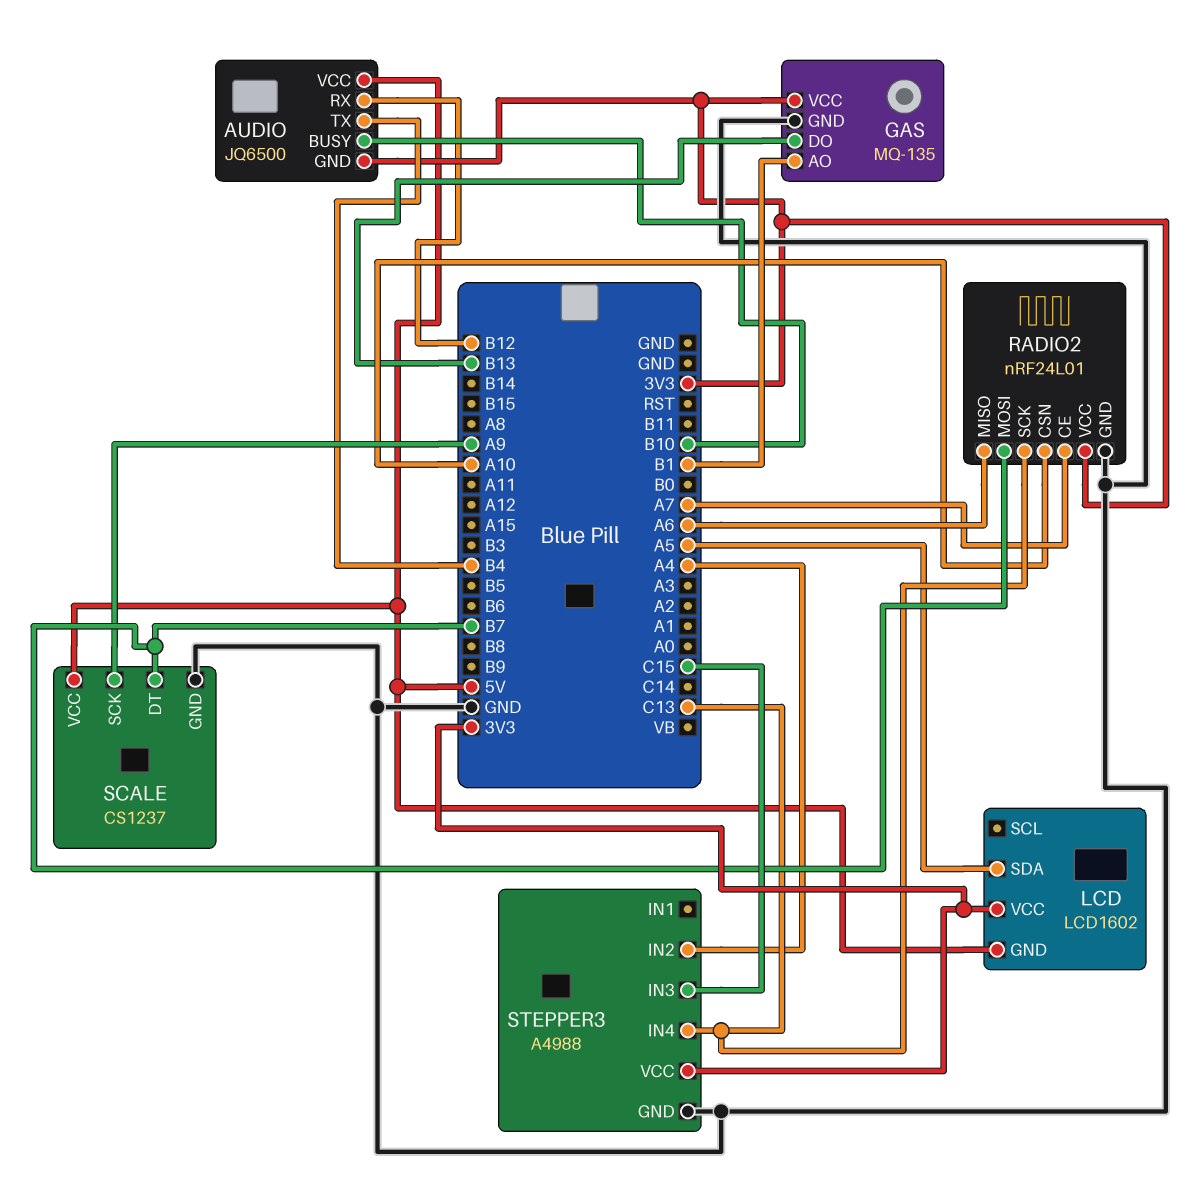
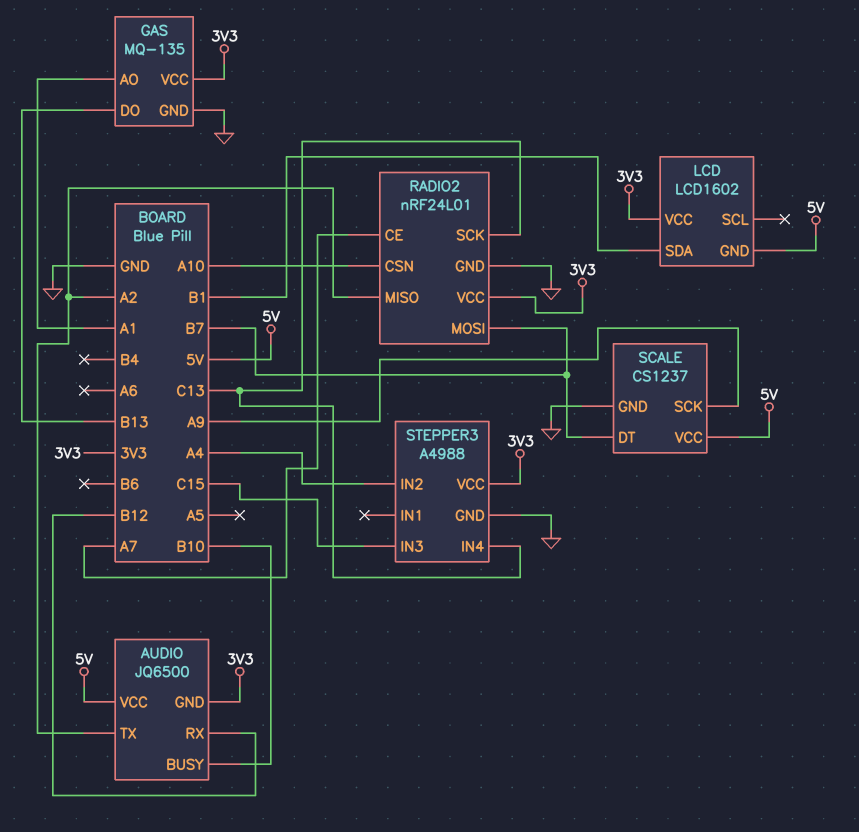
AUDIO pin TX: B4 -> A2
GAS pin AO: B1 -> A1
LCD pin SDA: A5 -> B1
RADIO2 pin MISO: A6 -> A2

